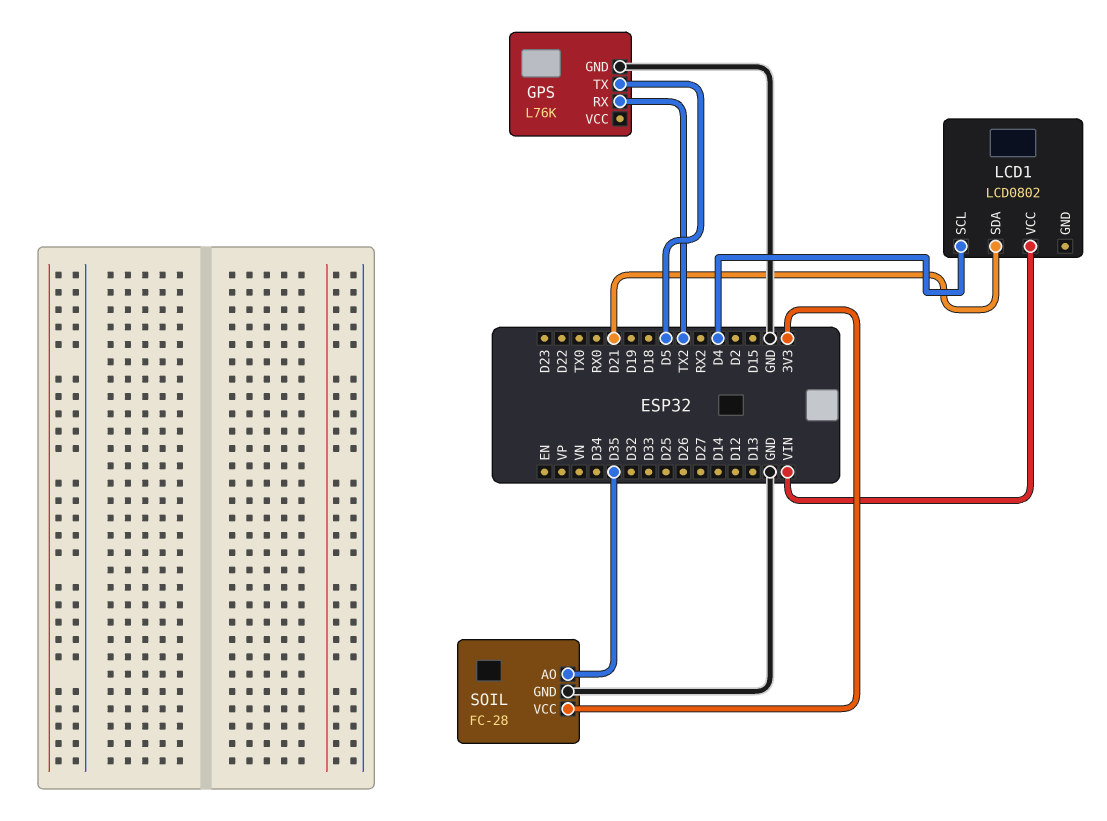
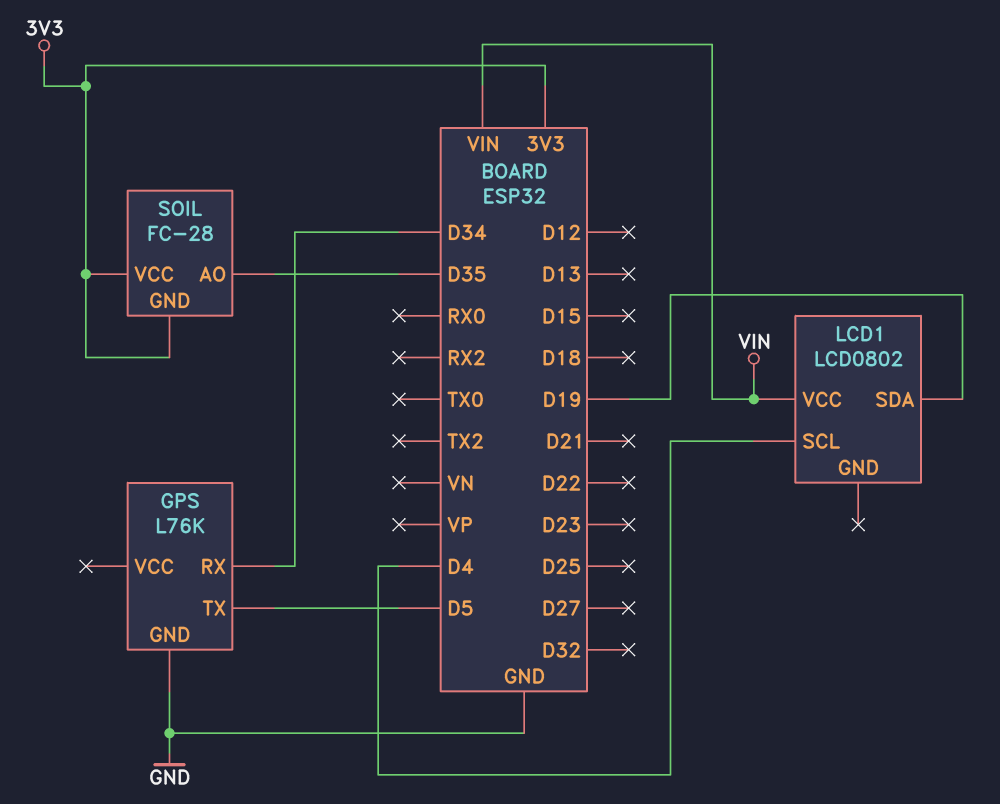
GPS pin RX: TX2 -> D34
LCD1 pin SDA: D21 -> D19
SOIL pin GND: GND -> 3V3

